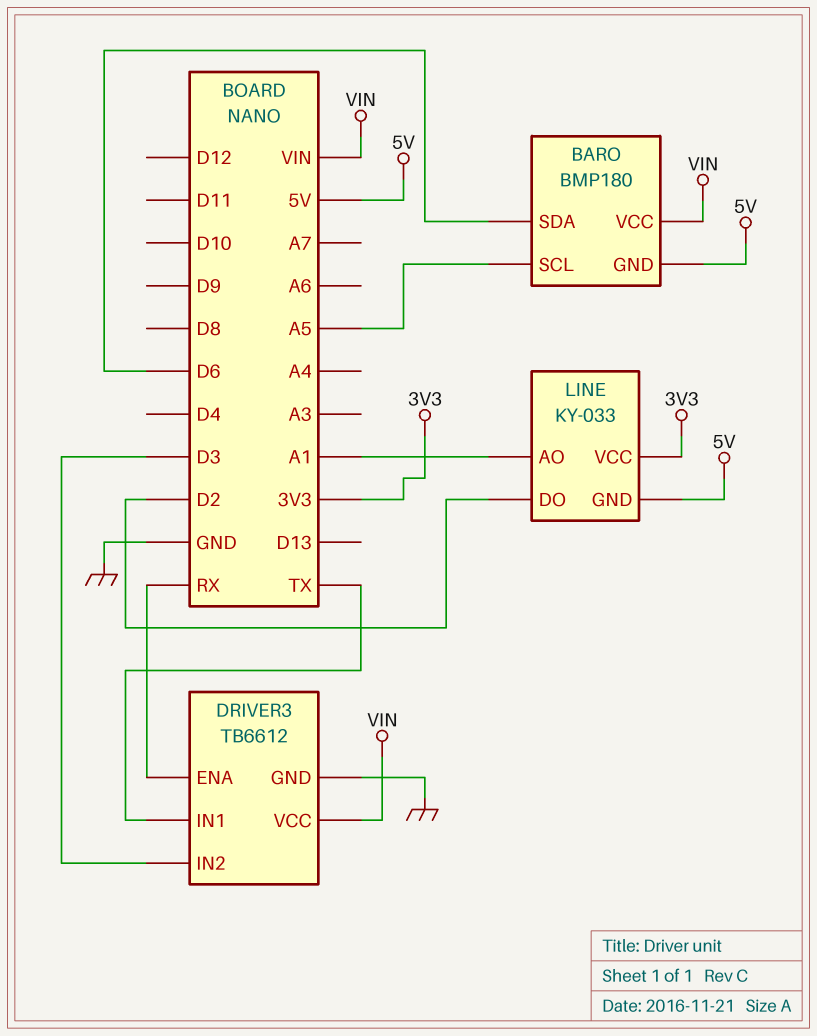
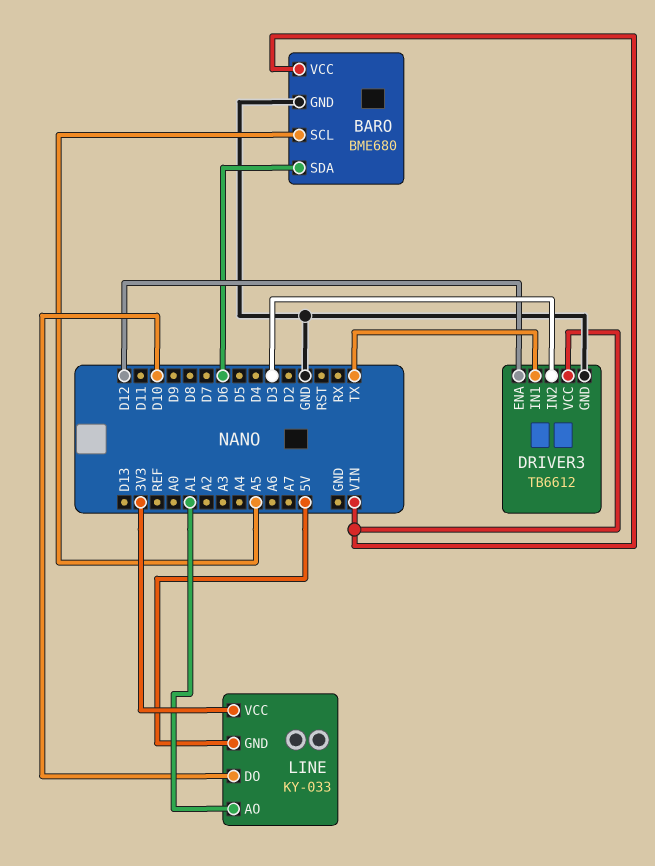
BARO: BMP180 -> BME680
BARO pin GND: 5V -> GND
DRIVER3 pin ENA: RX -> D12
LINE pin DO: D2 -> D10

